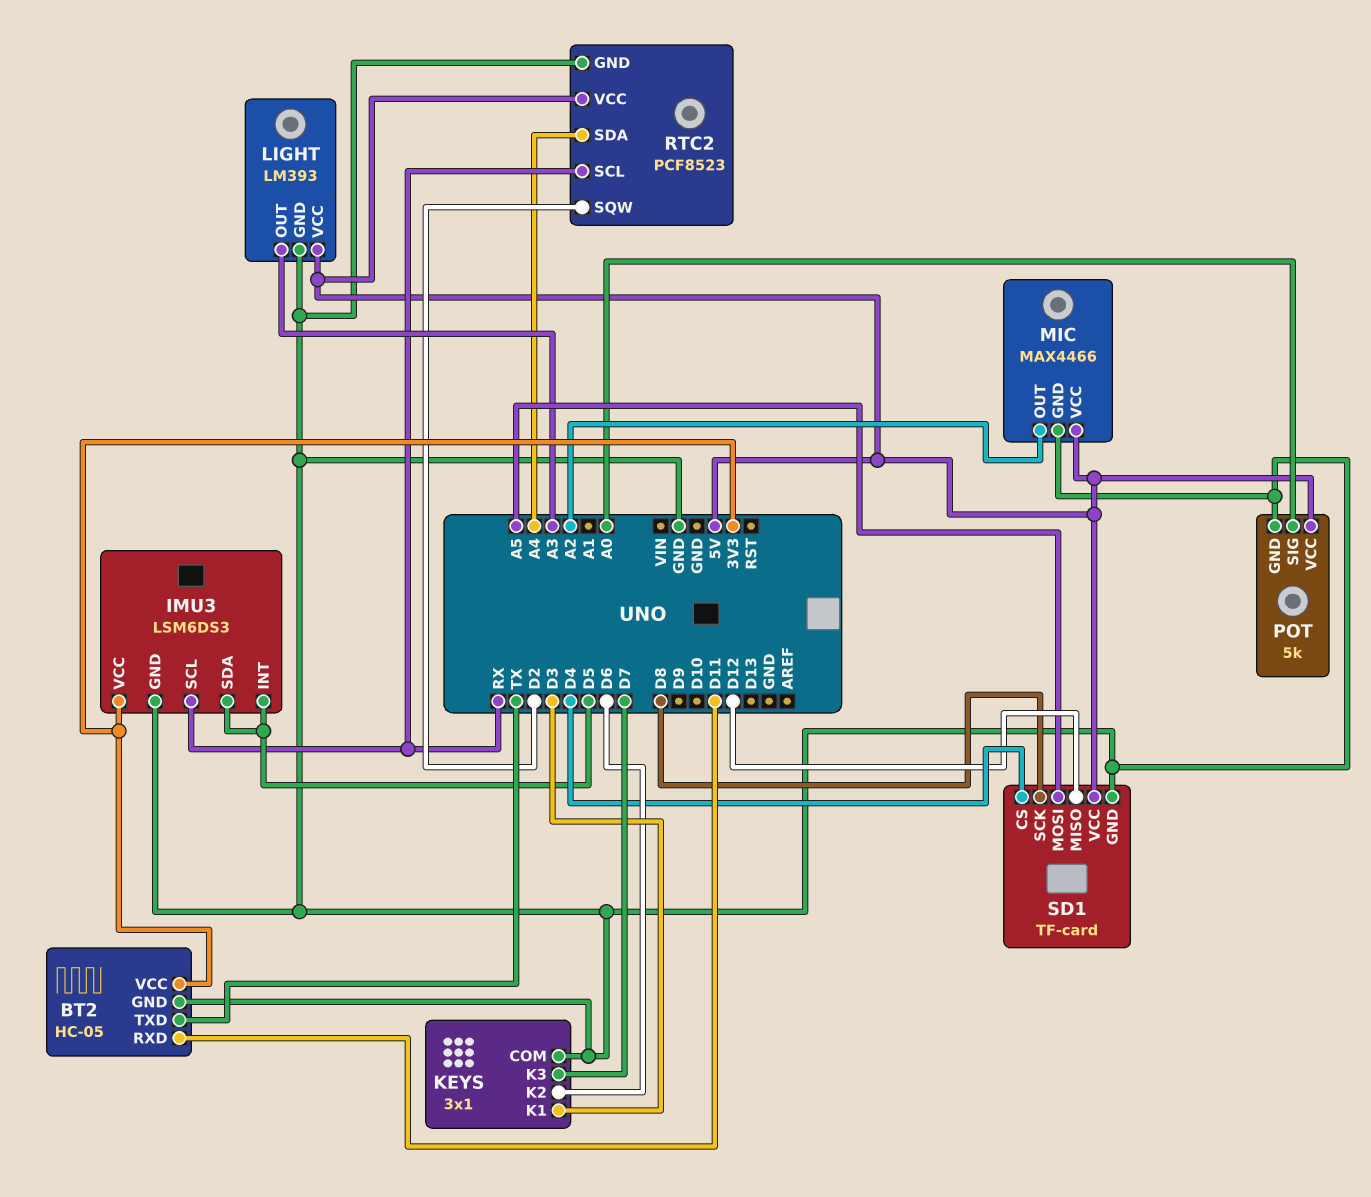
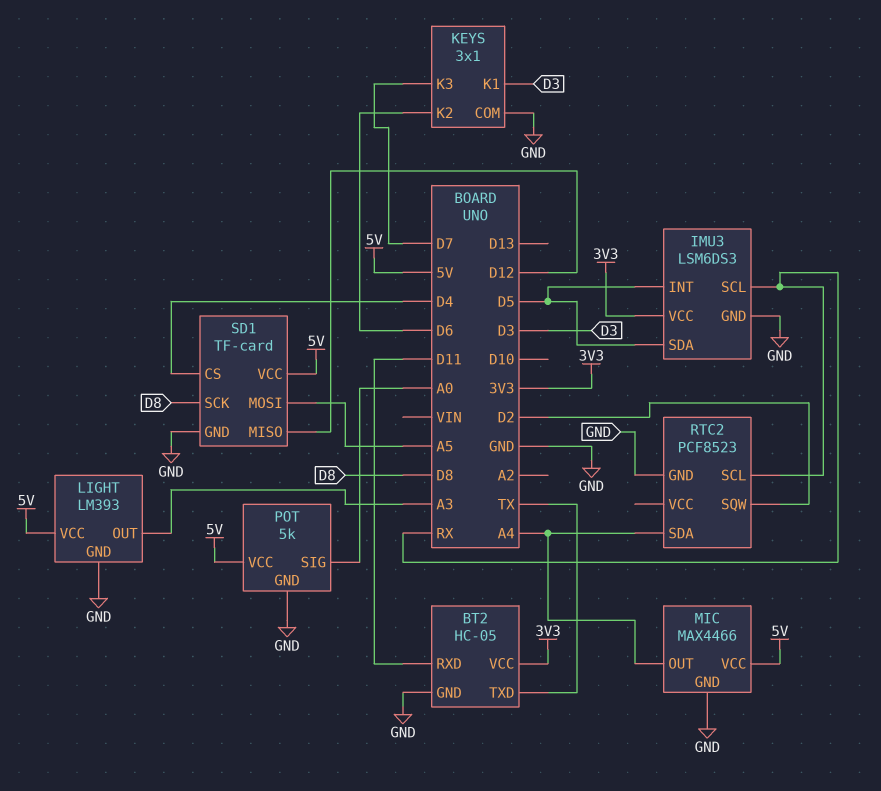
MIC pin OUT: A2 -> A4
RTC2 pin VCC: 5V -> none

